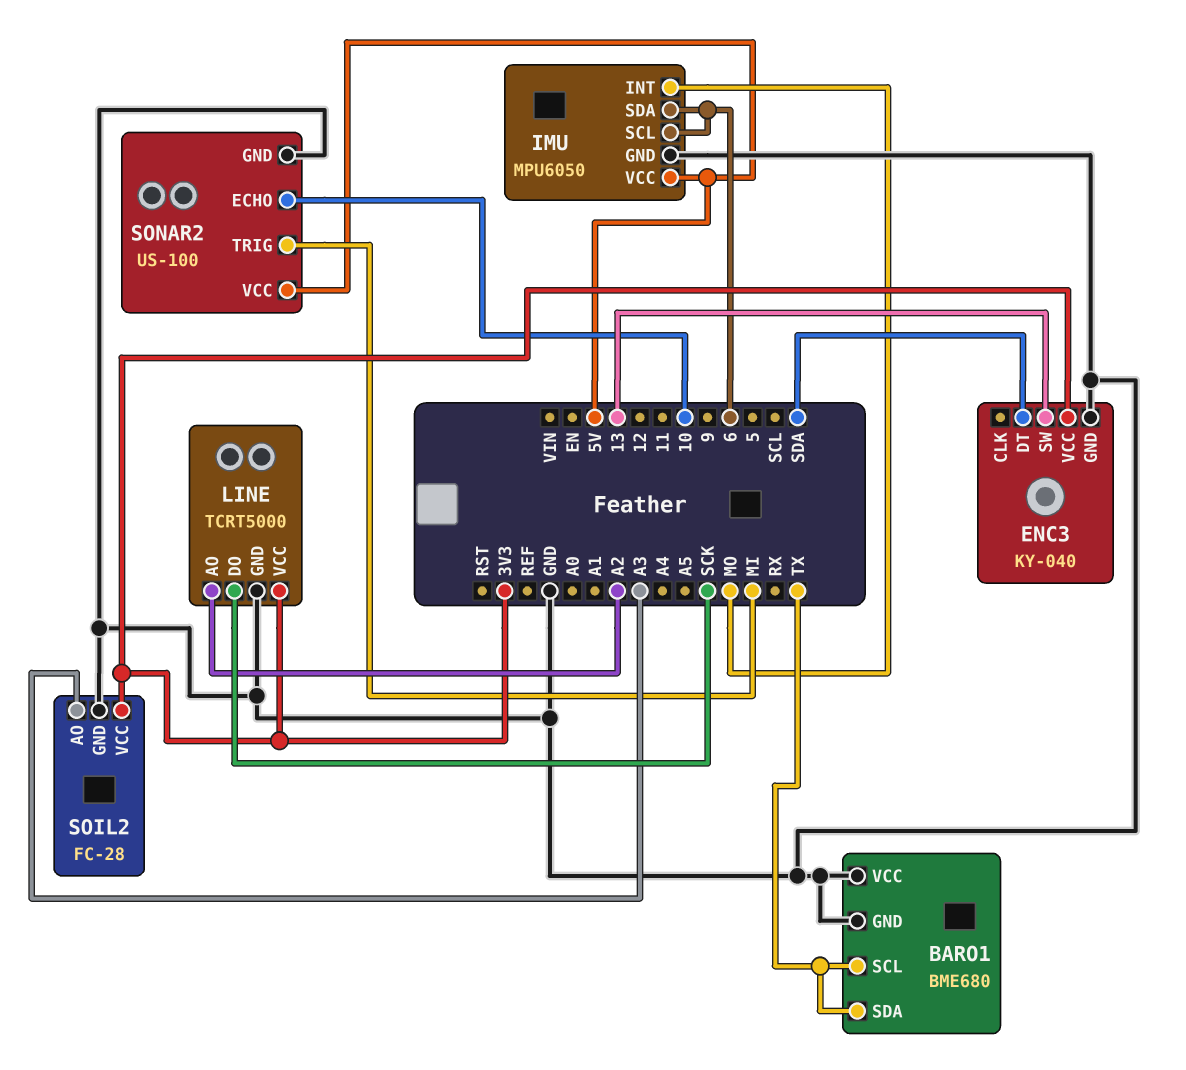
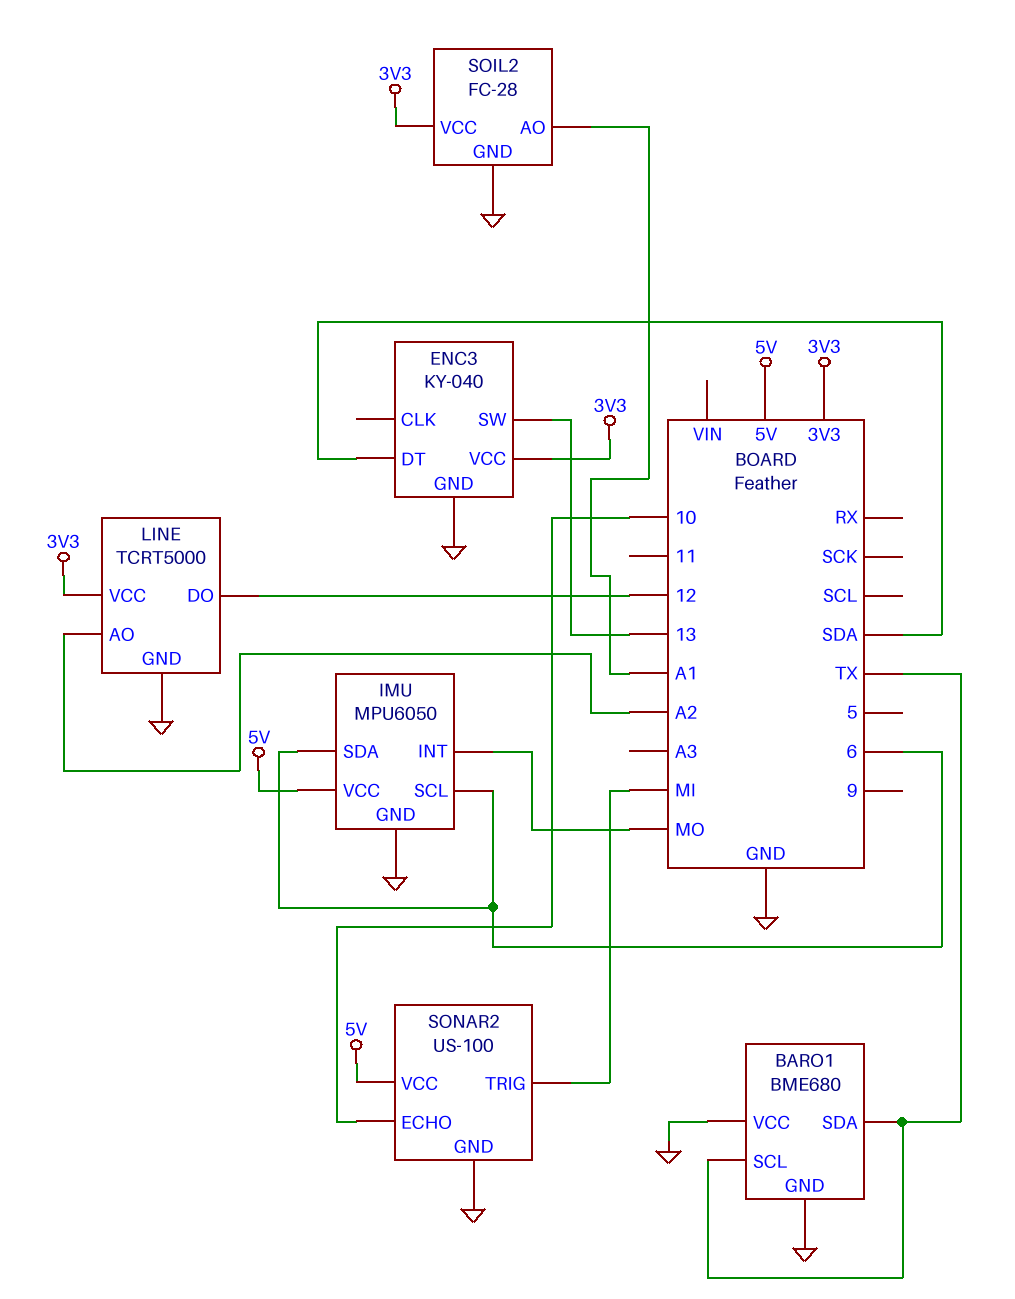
LINE pin DO: SCK -> 12
SOIL2 pin AO: A3 -> A1

